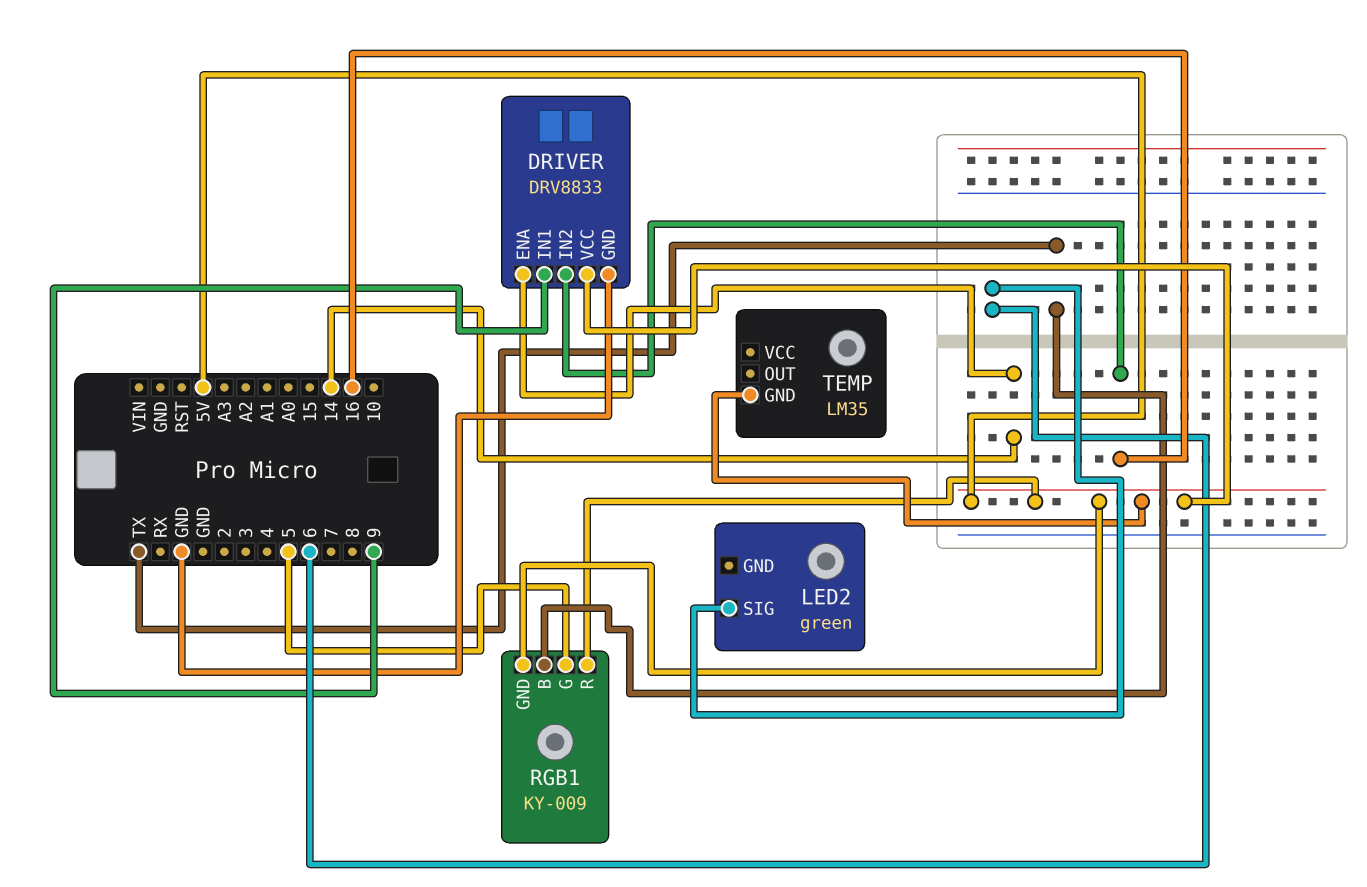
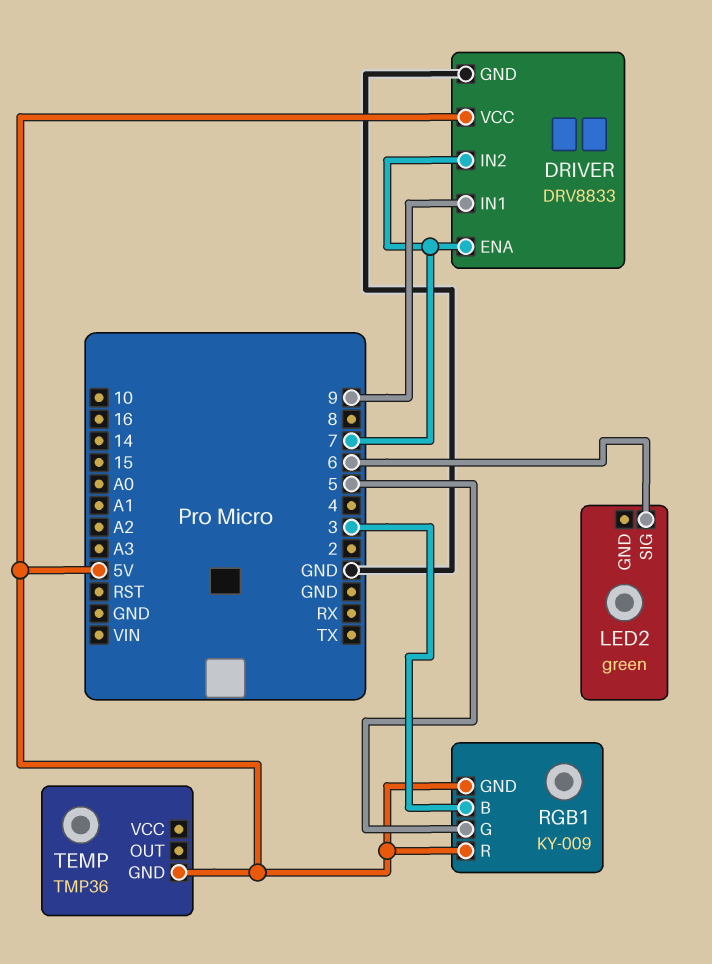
DRIVER pin ENA: 14 -> 7
DRIVER pin IN2: 16 -> 7
RGB1 pin B: TX -> 3
TEMP: LM35 -> TMP36

